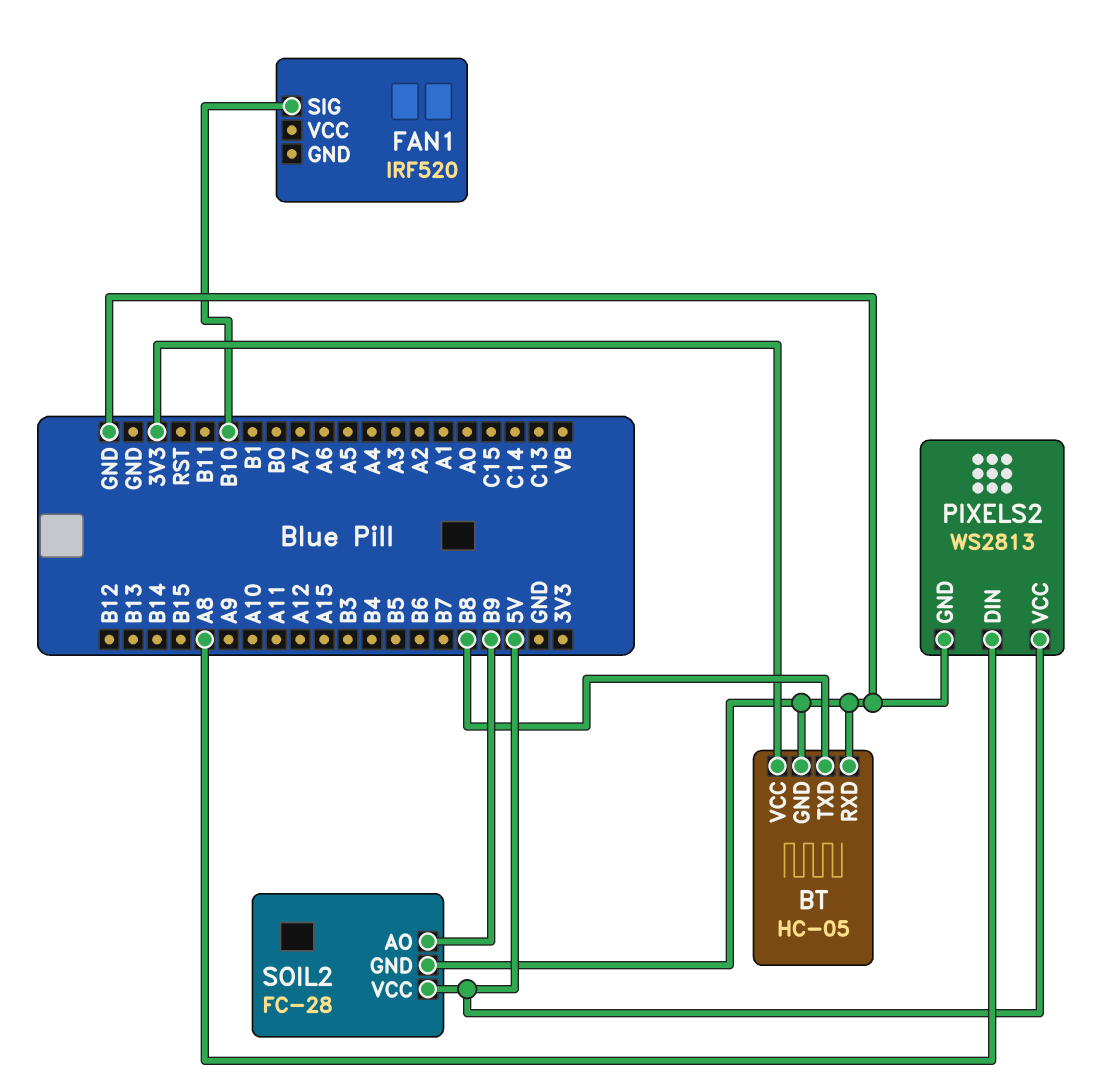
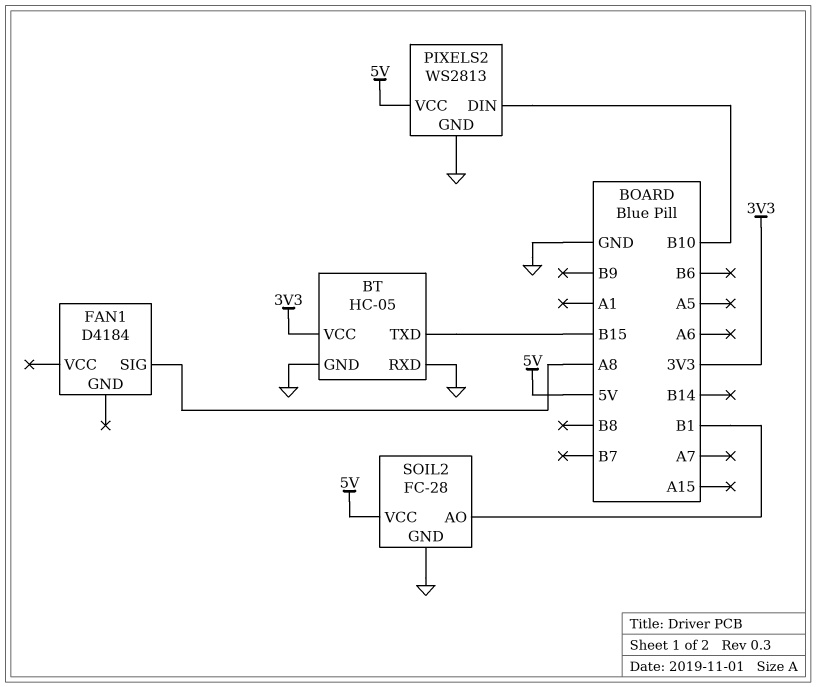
BT pin TXD: B8 -> B15
FAN1: IRF520 -> D4184
FAN1 pin SIG: B10 -> A8
PIXELS2 pin DIN: A8 -> B10
SOIL2 pin AO: B9 -> B1

